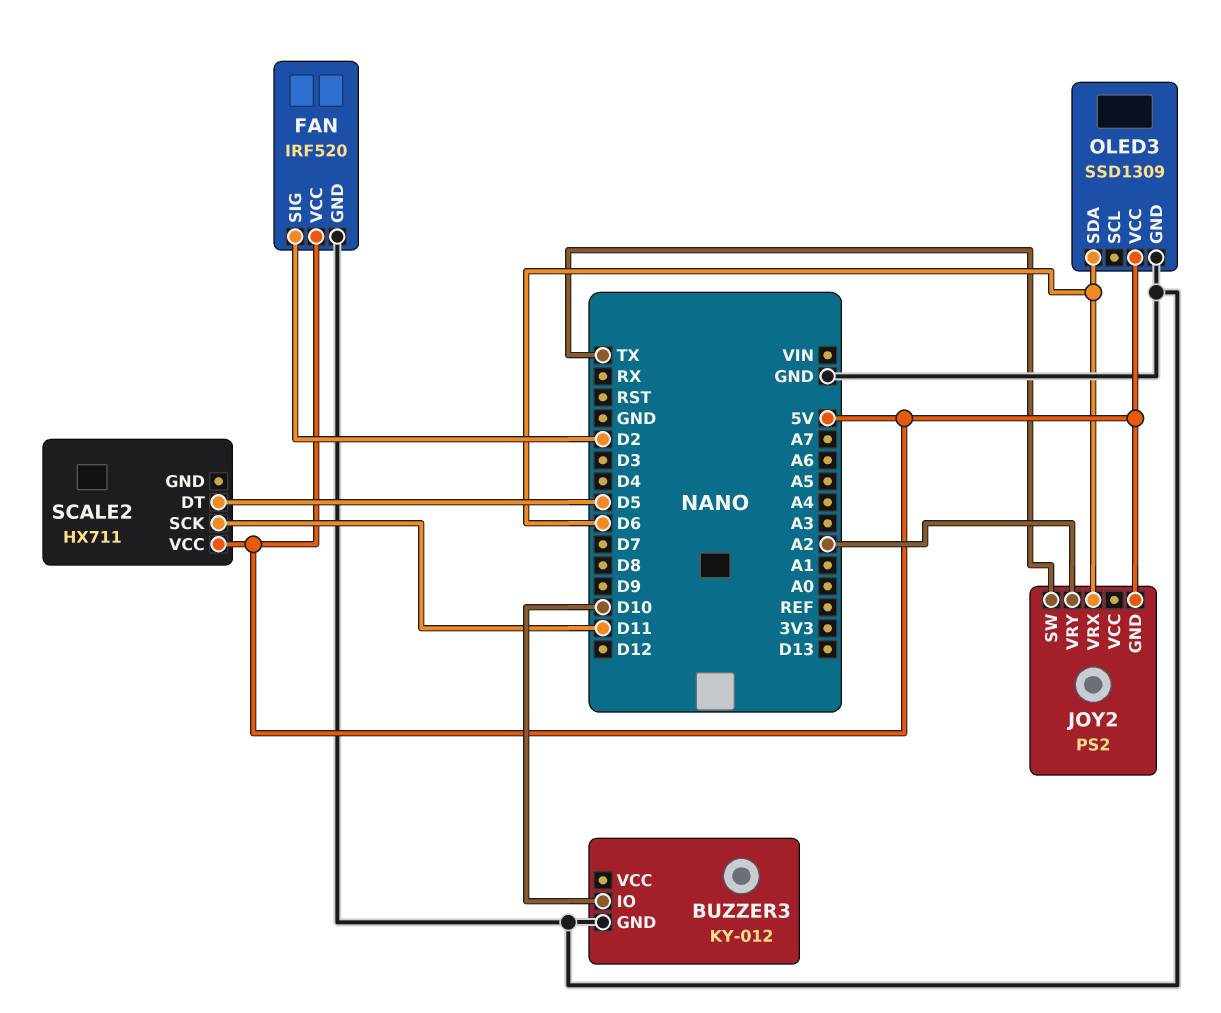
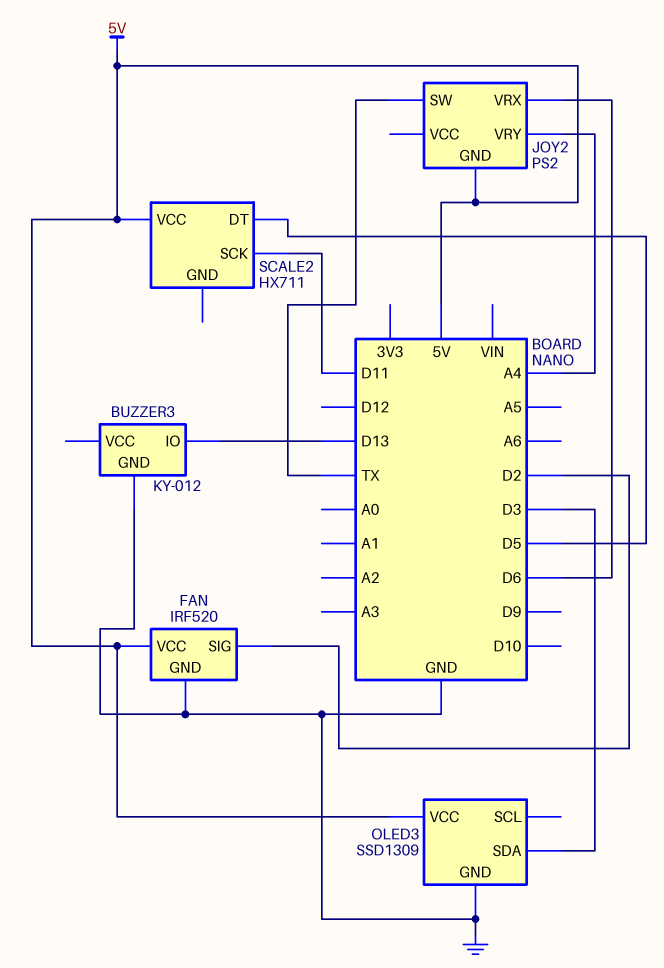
BUZZER3 pin IO: D10 -> D13
JOY2 pin VRY: A2 -> A4
OLED3 pin SDA: D6 -> D3

